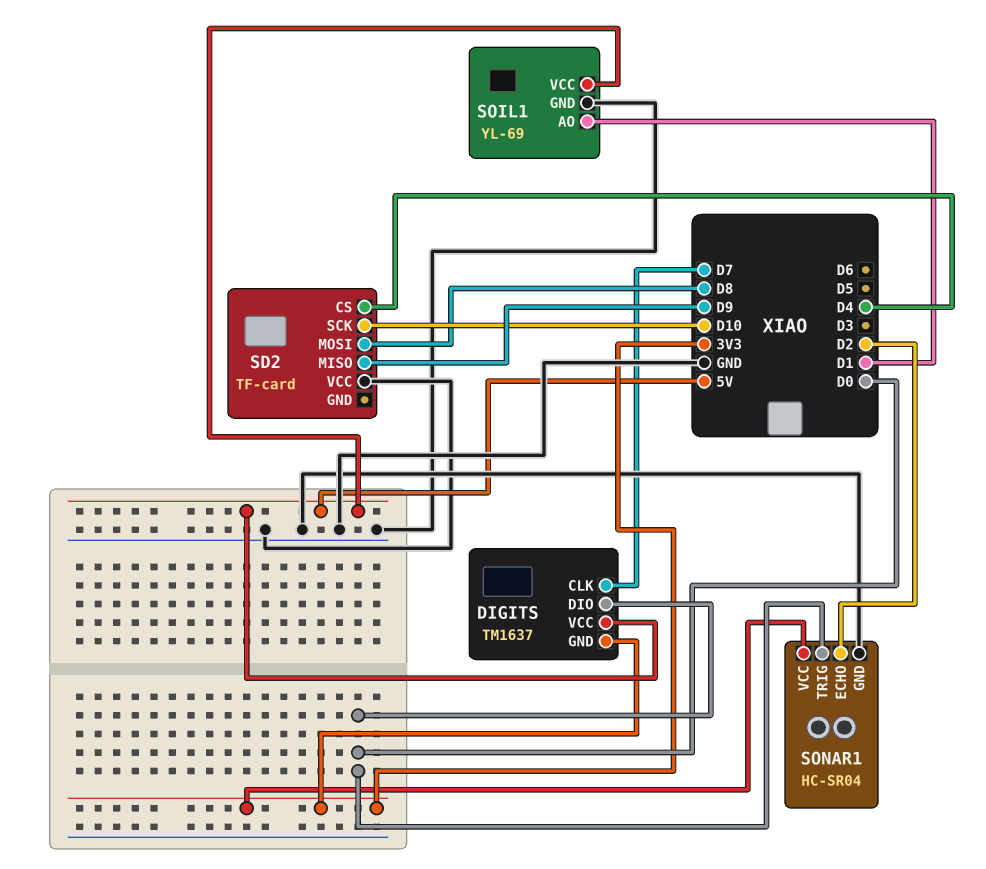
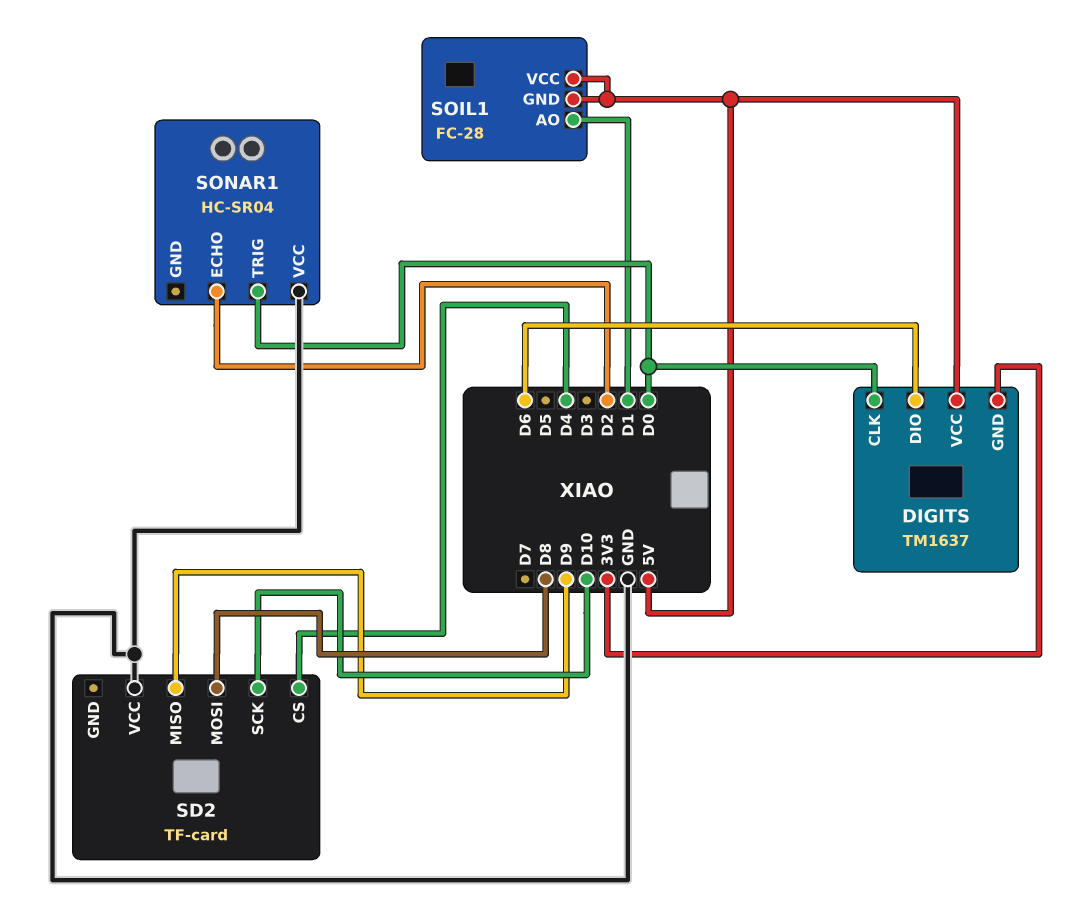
DIGITS pin CLK: D7 -> D0
DIGITS pin DIO: D0 -> D6
SOIL1: YL-69 -> FC-28
SOIL1 pin GND: GND -> 5V
SONAR1 pin GND: GND -> none
SONAR1 pin VCC: 3V3 -> GND

